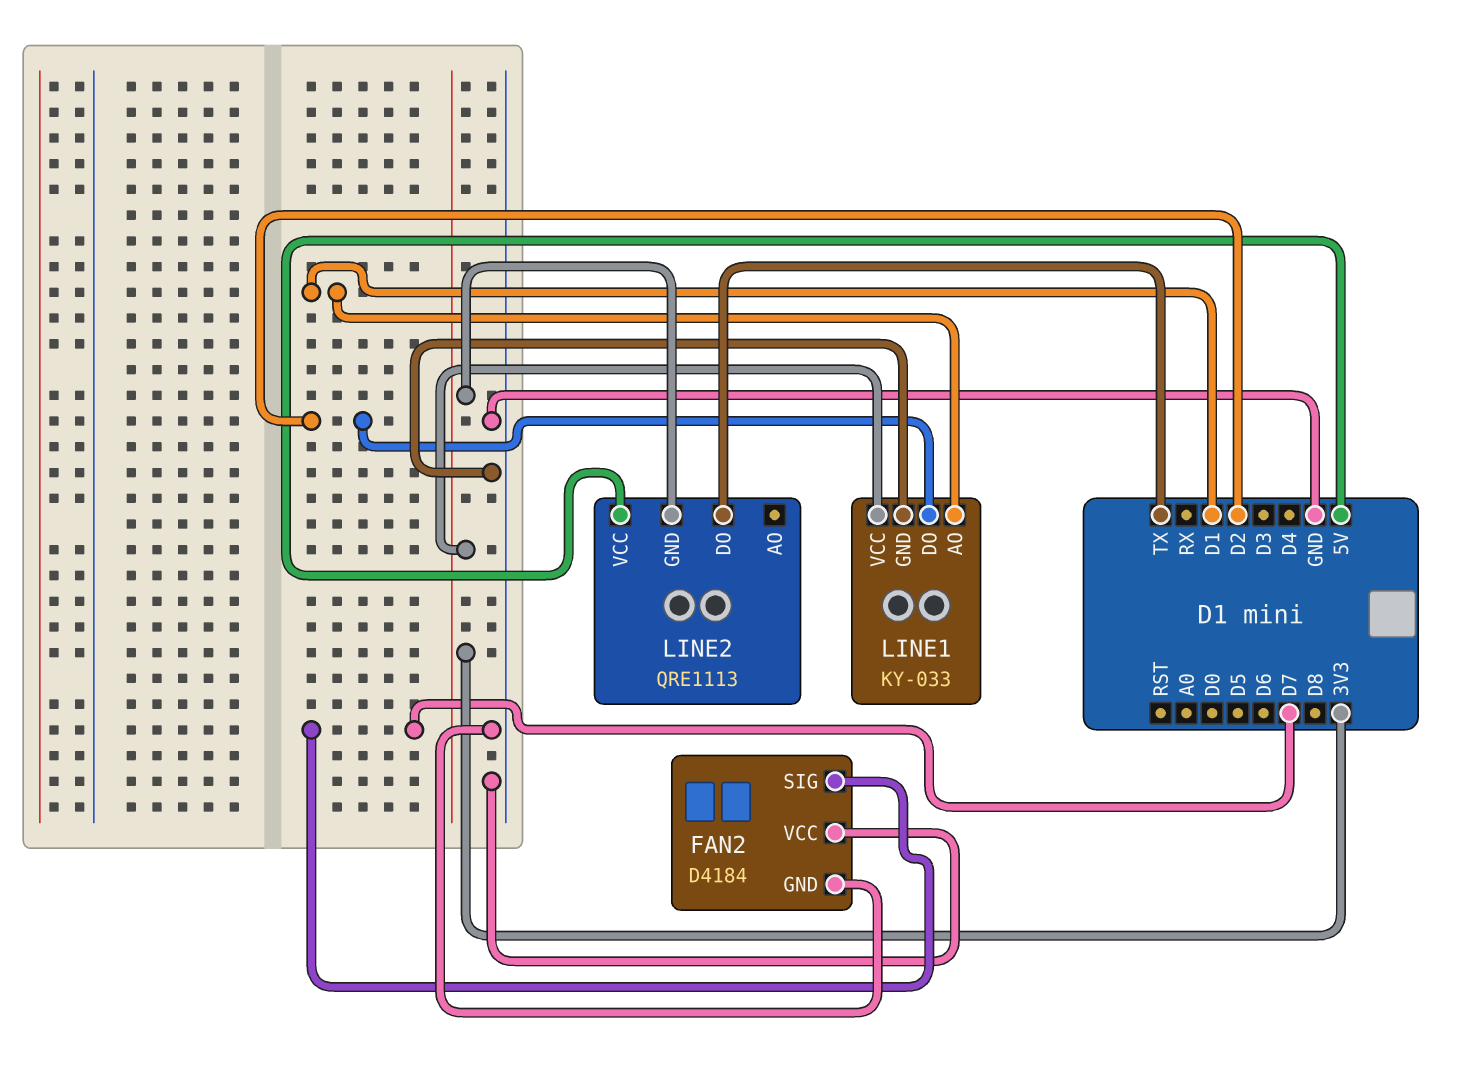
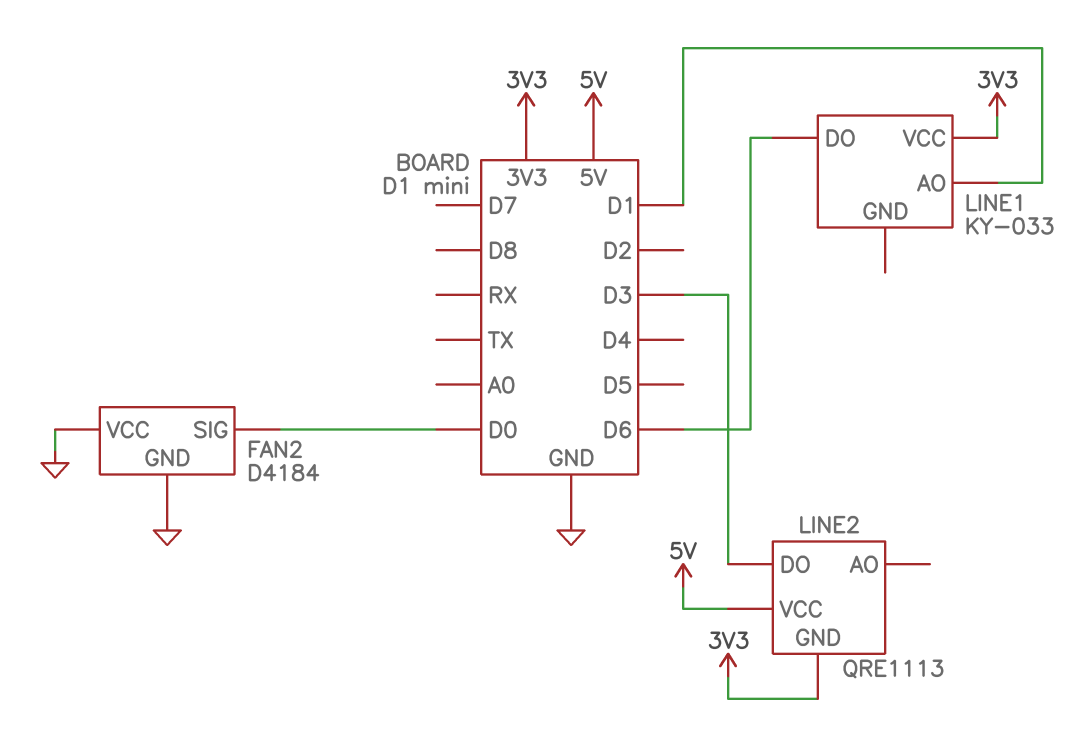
FAN2 pin SIG: D7 -> D0
LINE1 pin DO: D2 -> D6
LINE1 pin GND: GND -> none
LINE2 pin DO: TX -> D3

